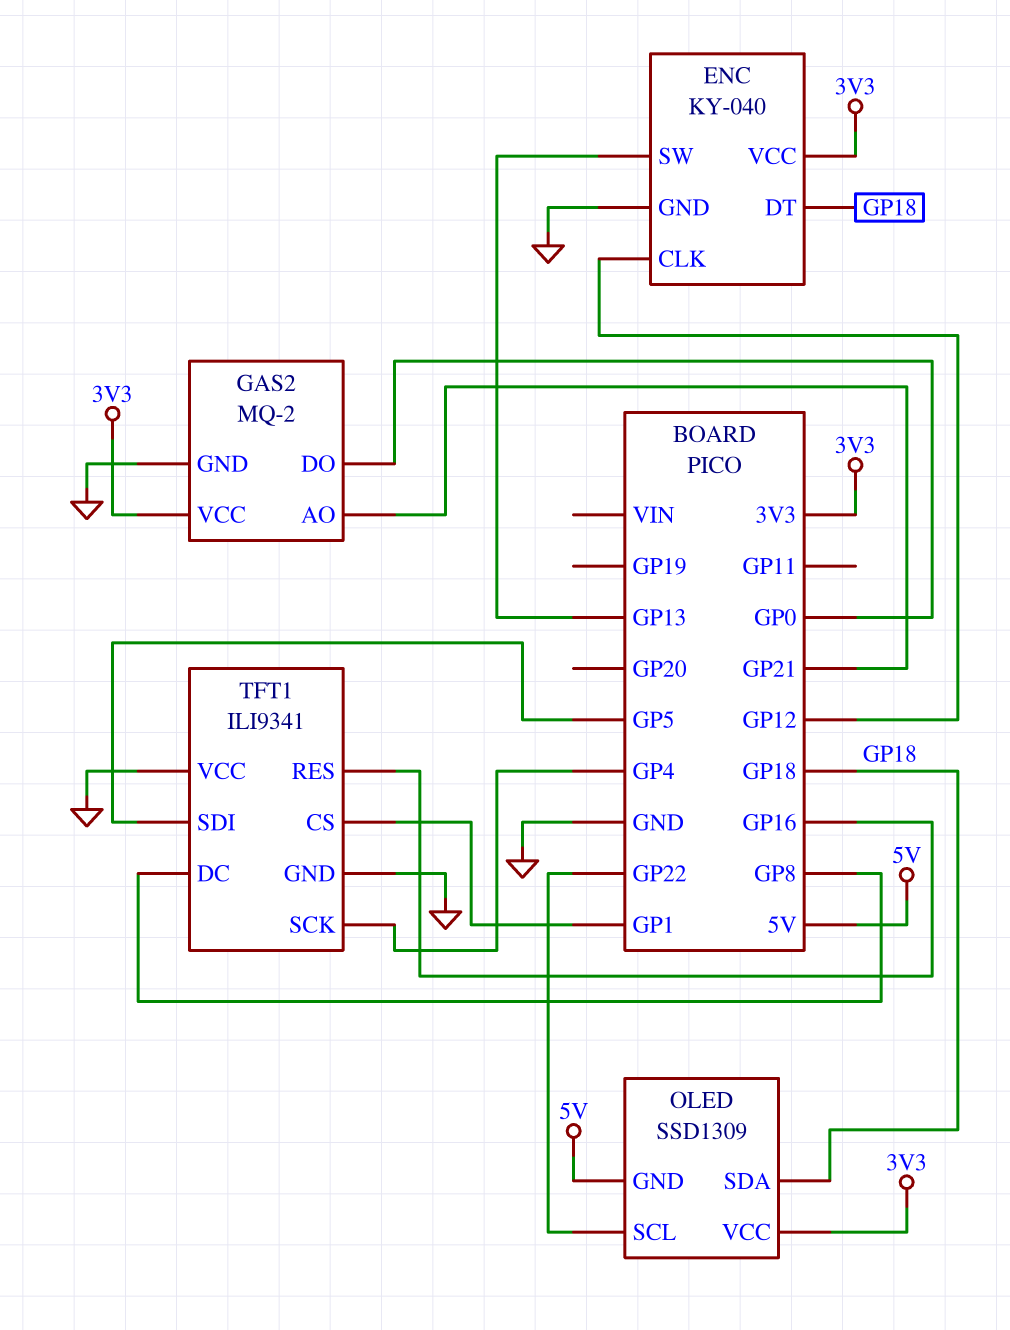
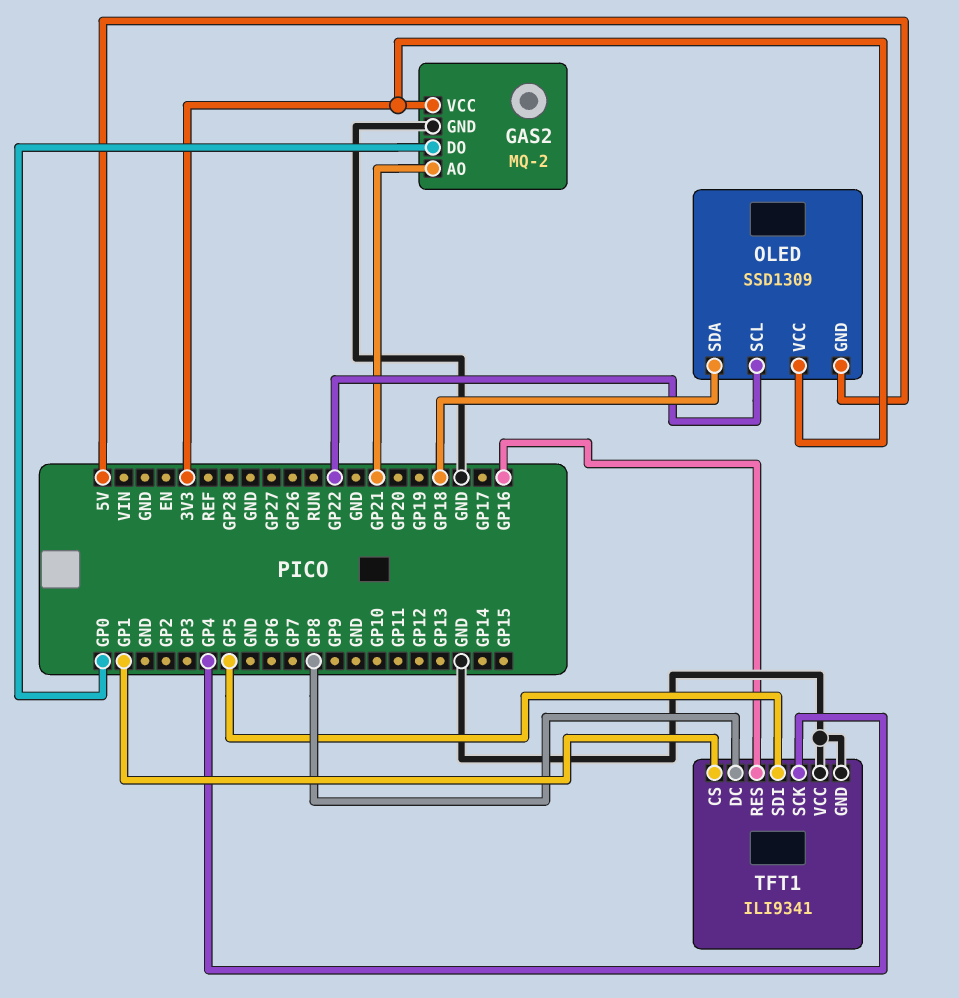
ENC: KY-040 -> none
ENC pin CLK: GP12 -> none
ENC pin DT: GP18 -> none
ENC pin GND: GND -> none
ENC pin SW: GP13 -> none
ENC pin VCC: 3V3 -> none

